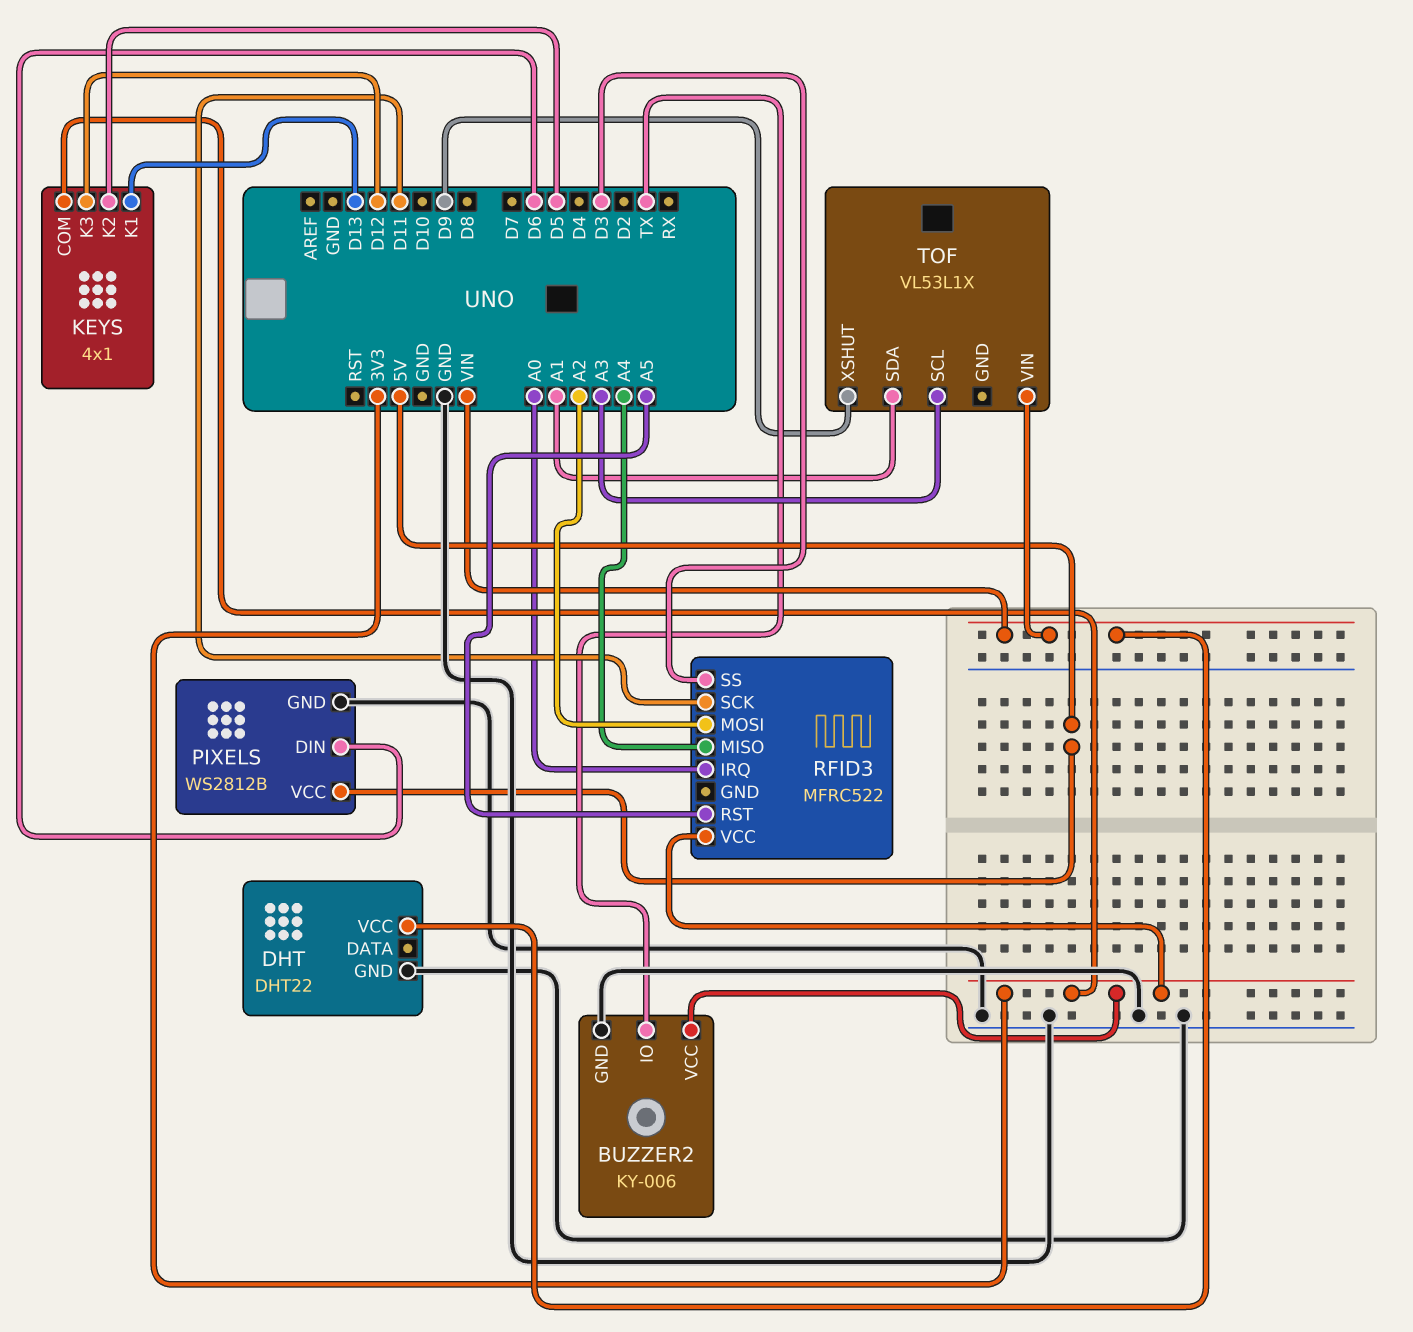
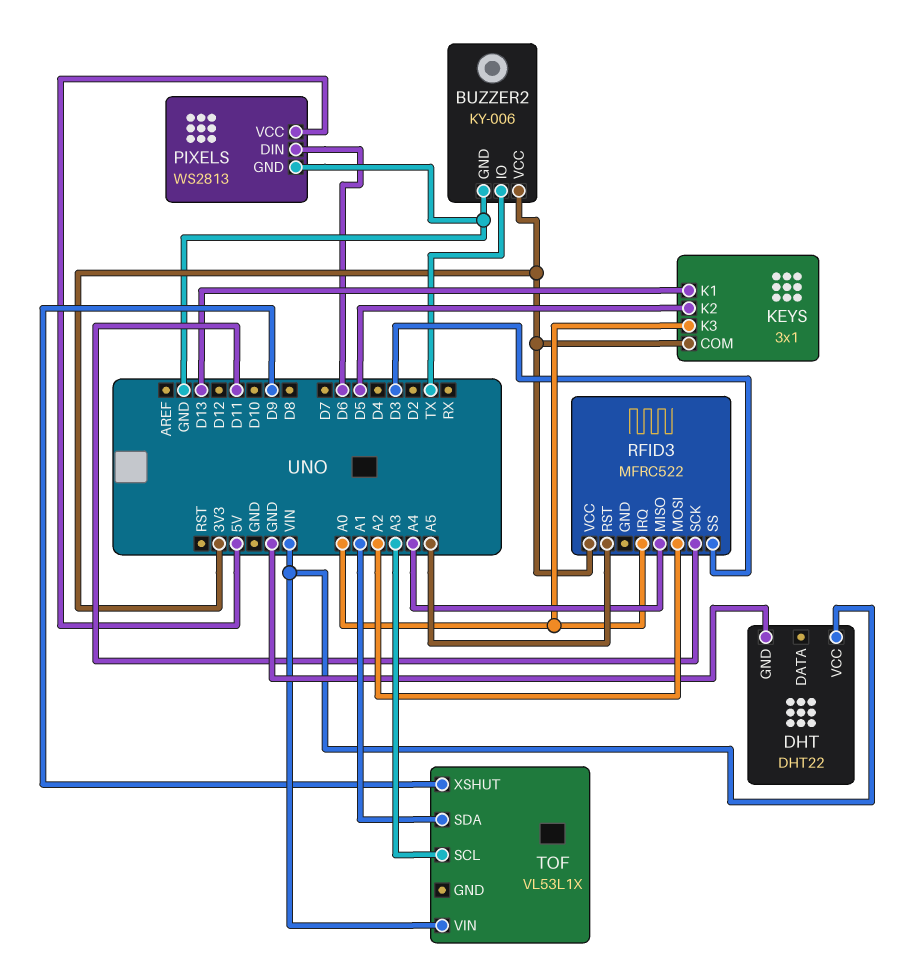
KEYS: 4x1 -> 3x1
KEYS pin K3: D12 -> A0
PIXELS: WS2812B -> WS2813

